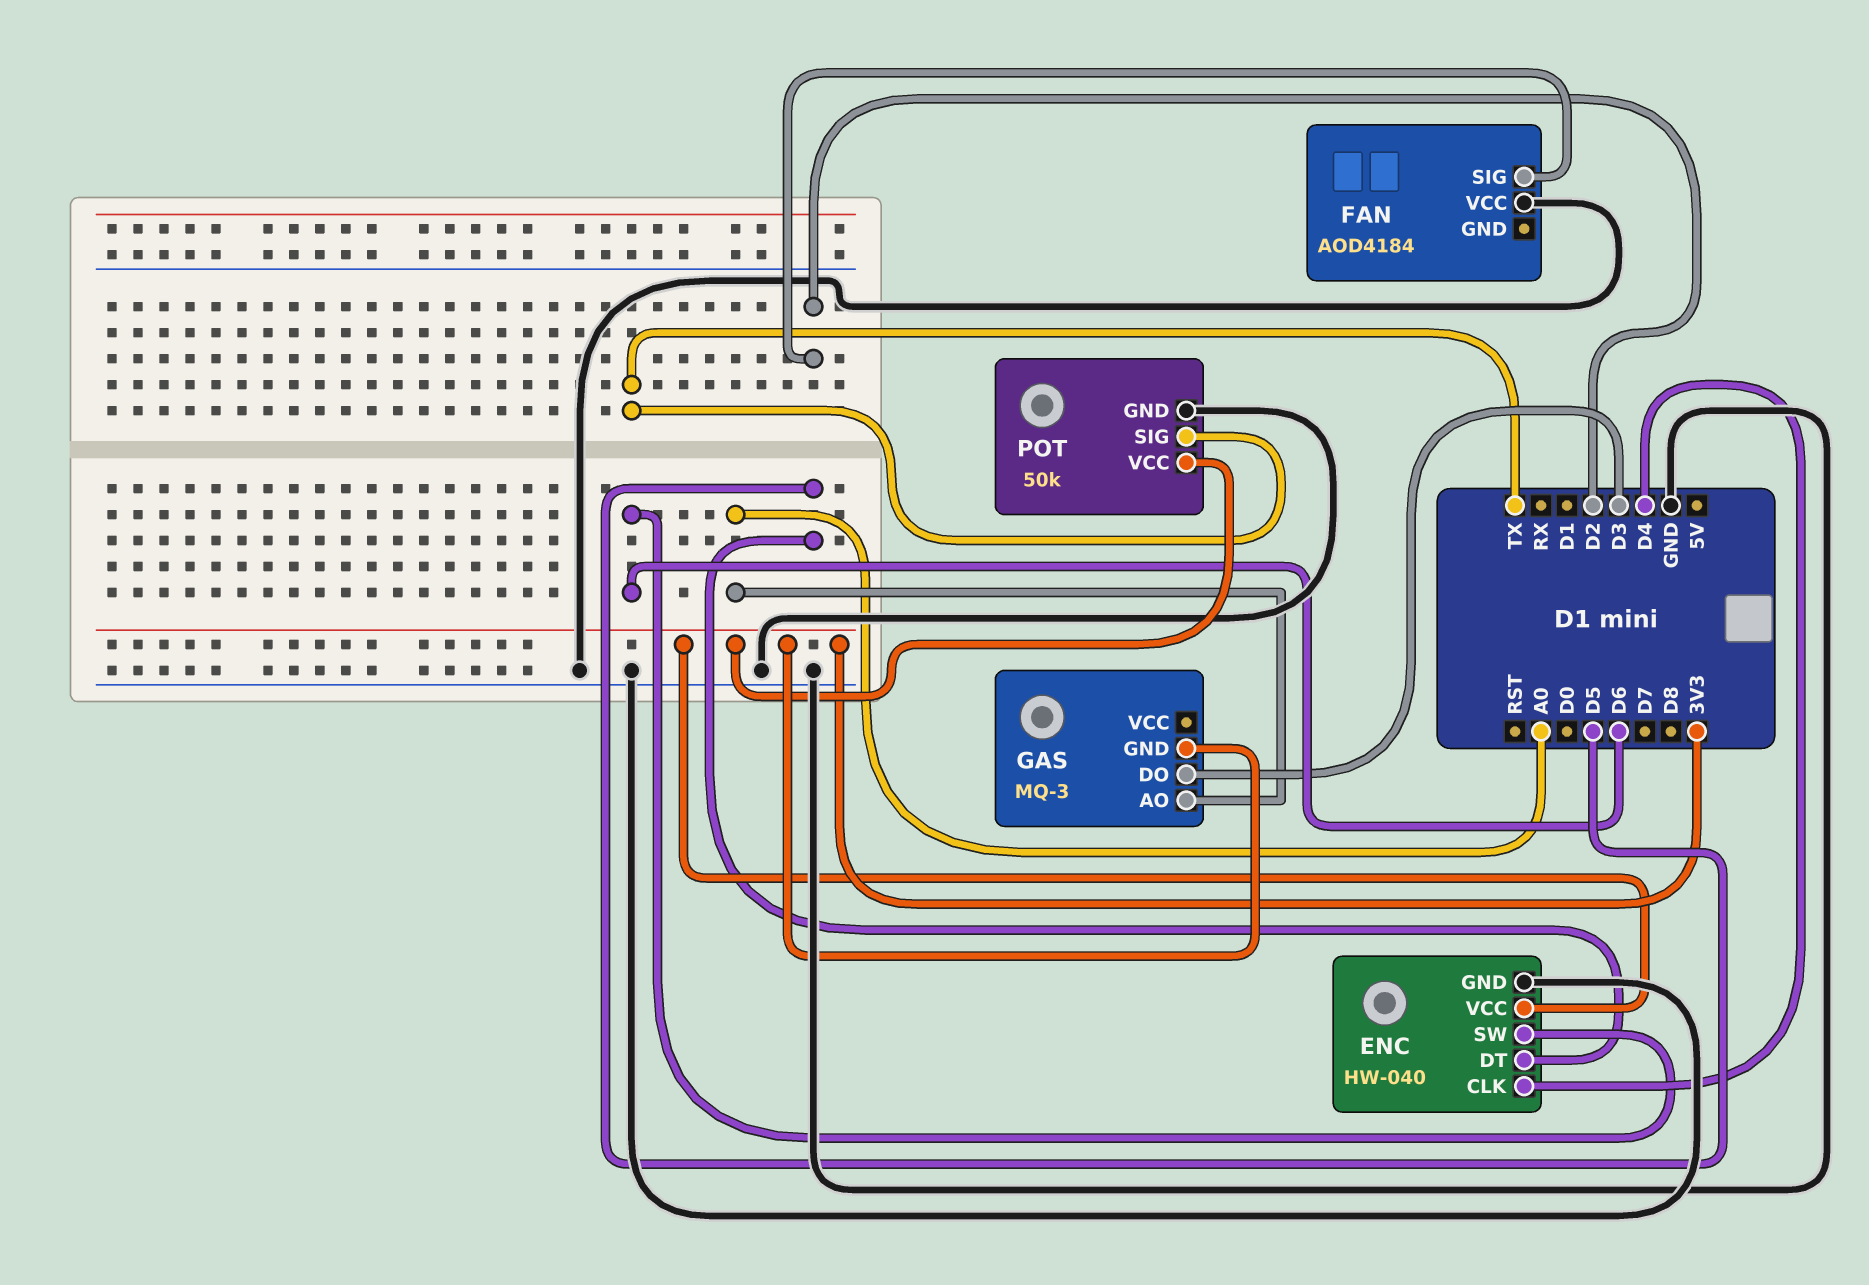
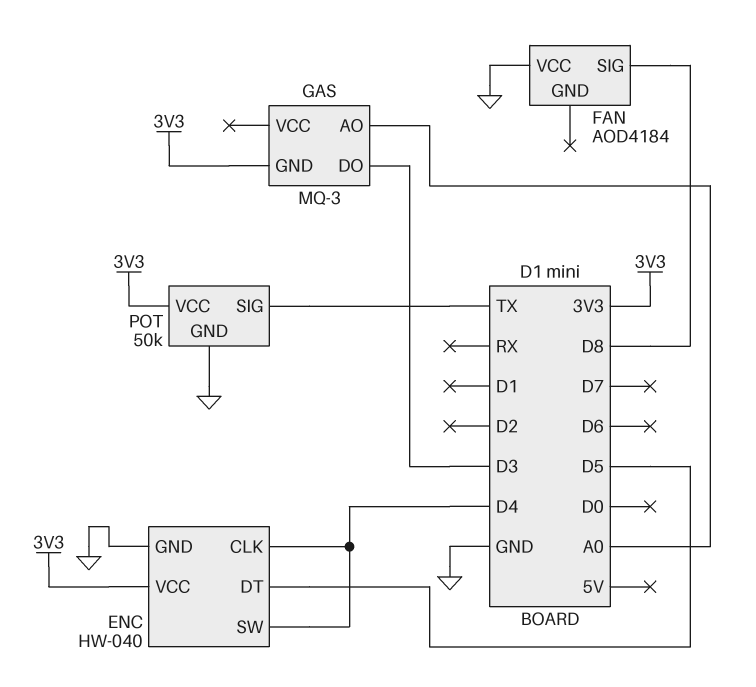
ENC pin SW: D6 -> D4
FAN pin SIG: D2 -> D8

